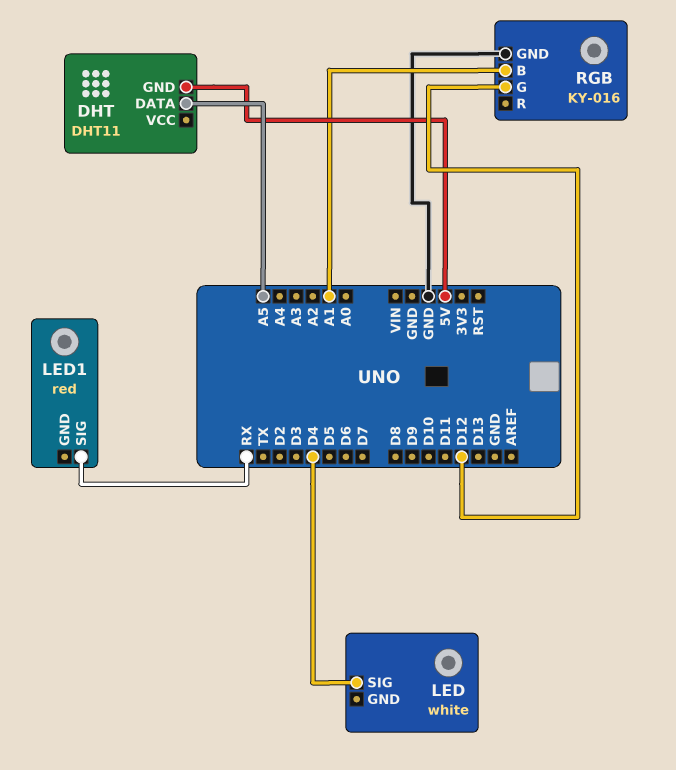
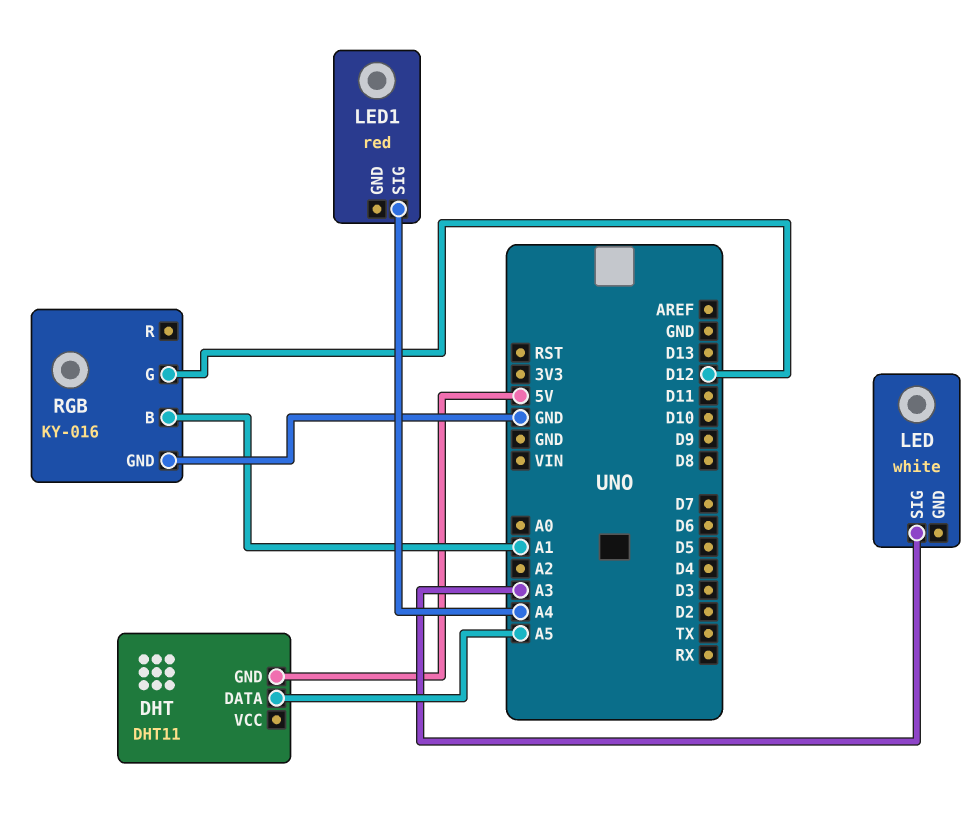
LED pin SIG: D4 -> A3
LED1 pin SIG: RX -> A4

